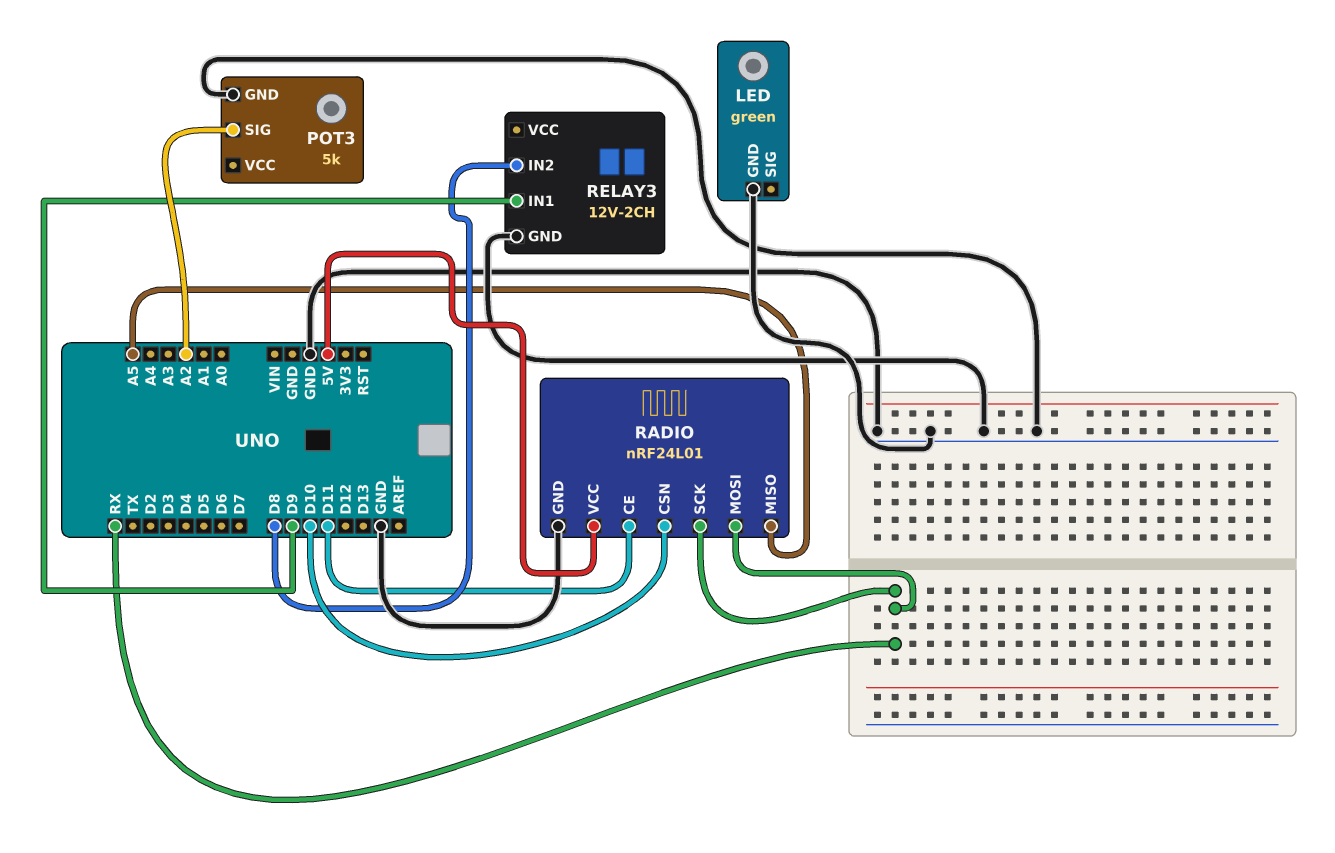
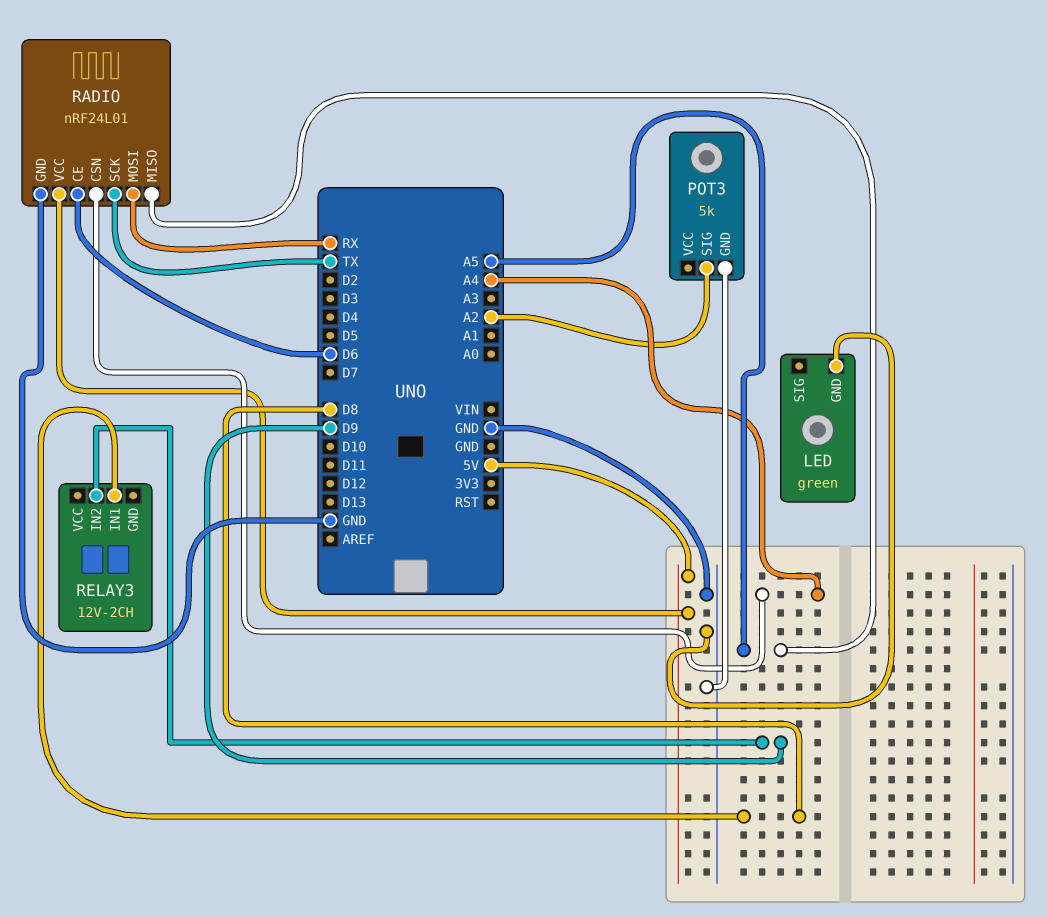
RADIO pin CE: D11 -> D6
RADIO pin CSN: D10 -> A4
RADIO pin SCK: RX -> TX
RELAY3 pin GND: GND -> none
RELAY3 pin IN1: D9 -> D8
RELAY3 pin IN2: D8 -> D9

